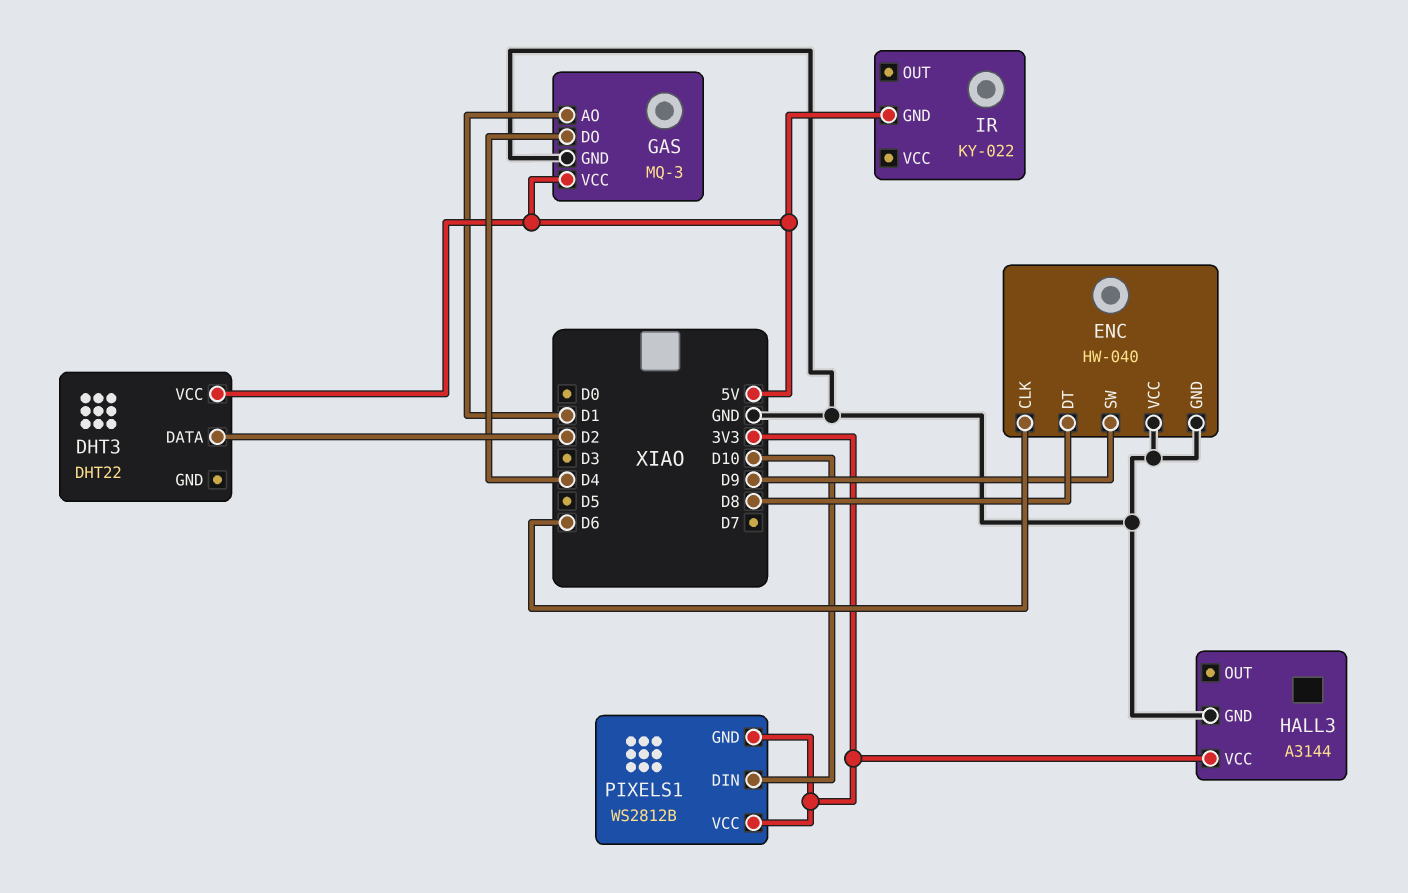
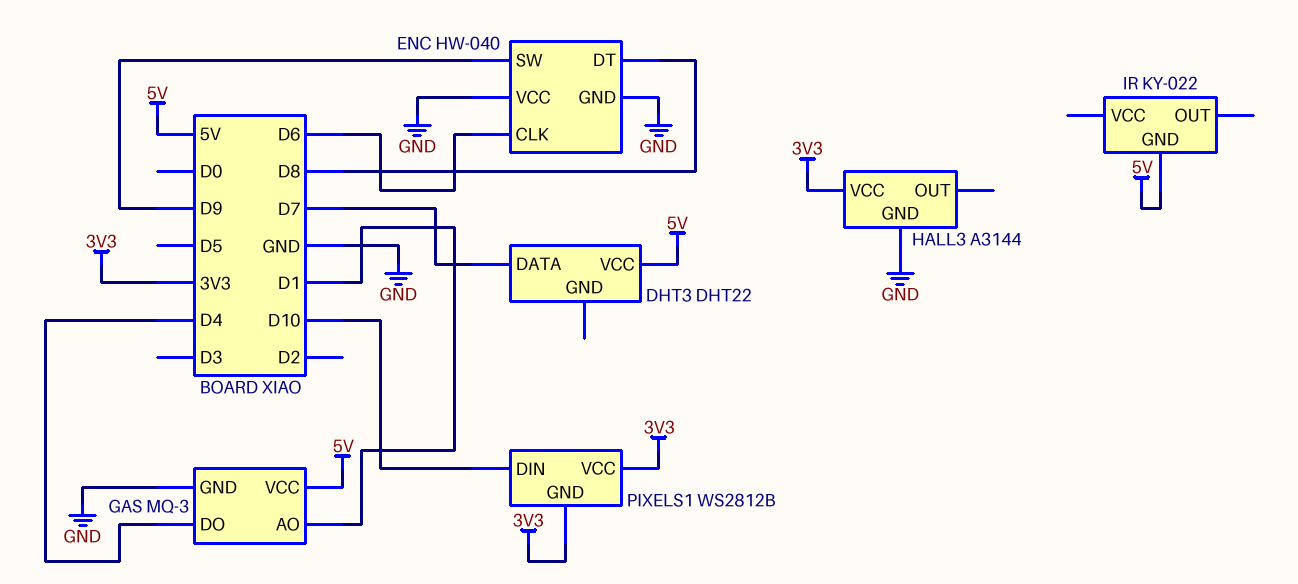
DHT3 pin DATA: D2 -> D7

